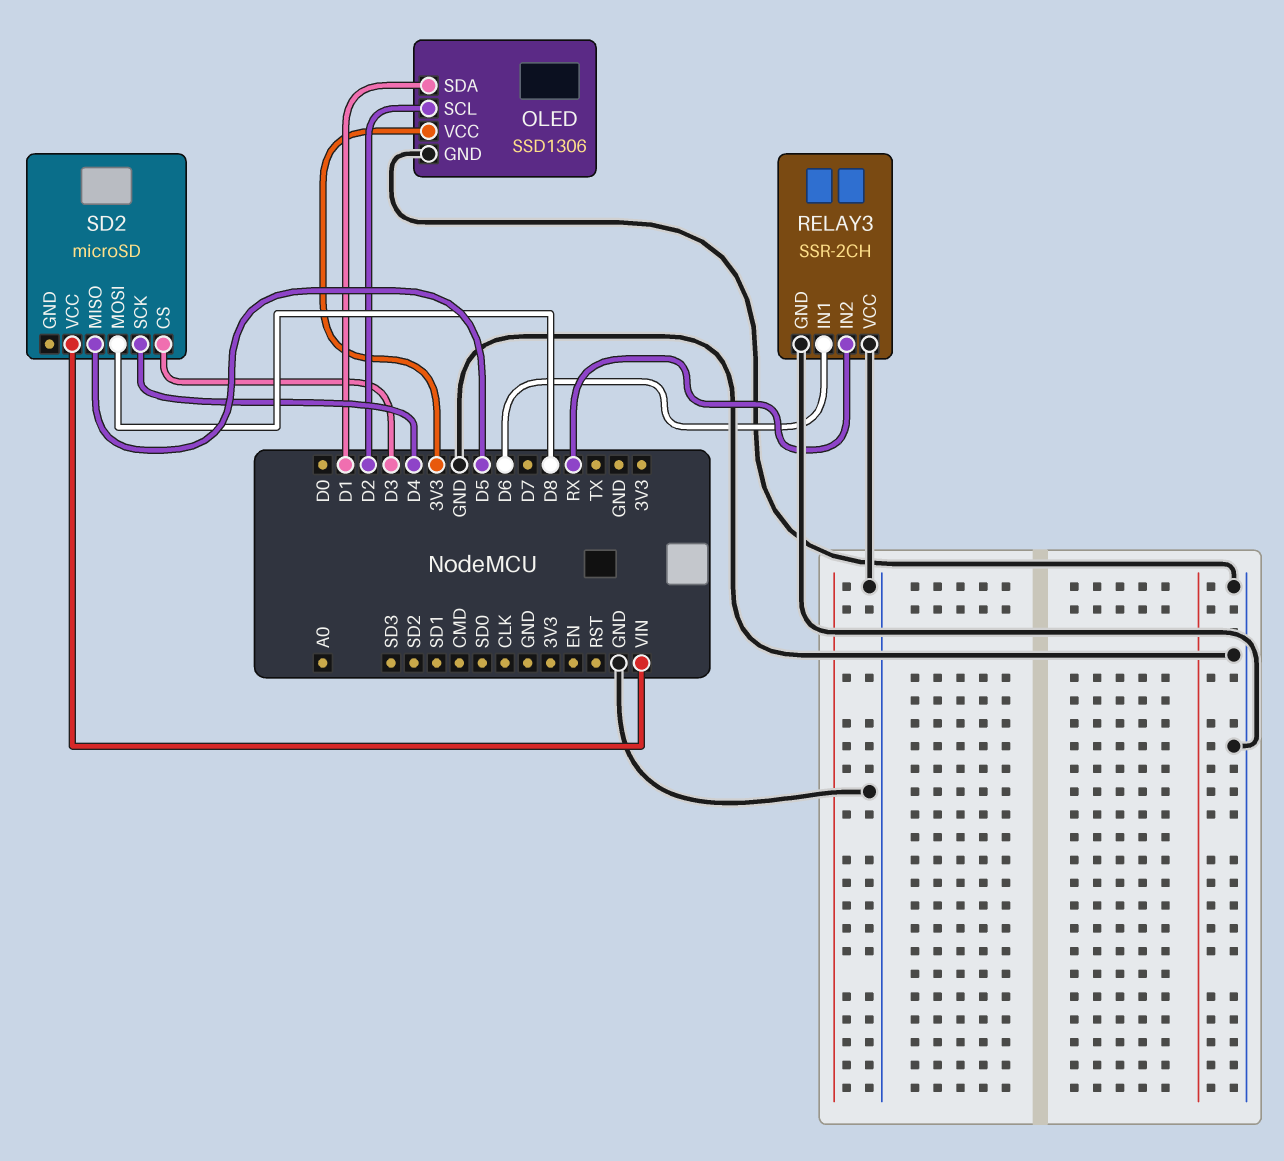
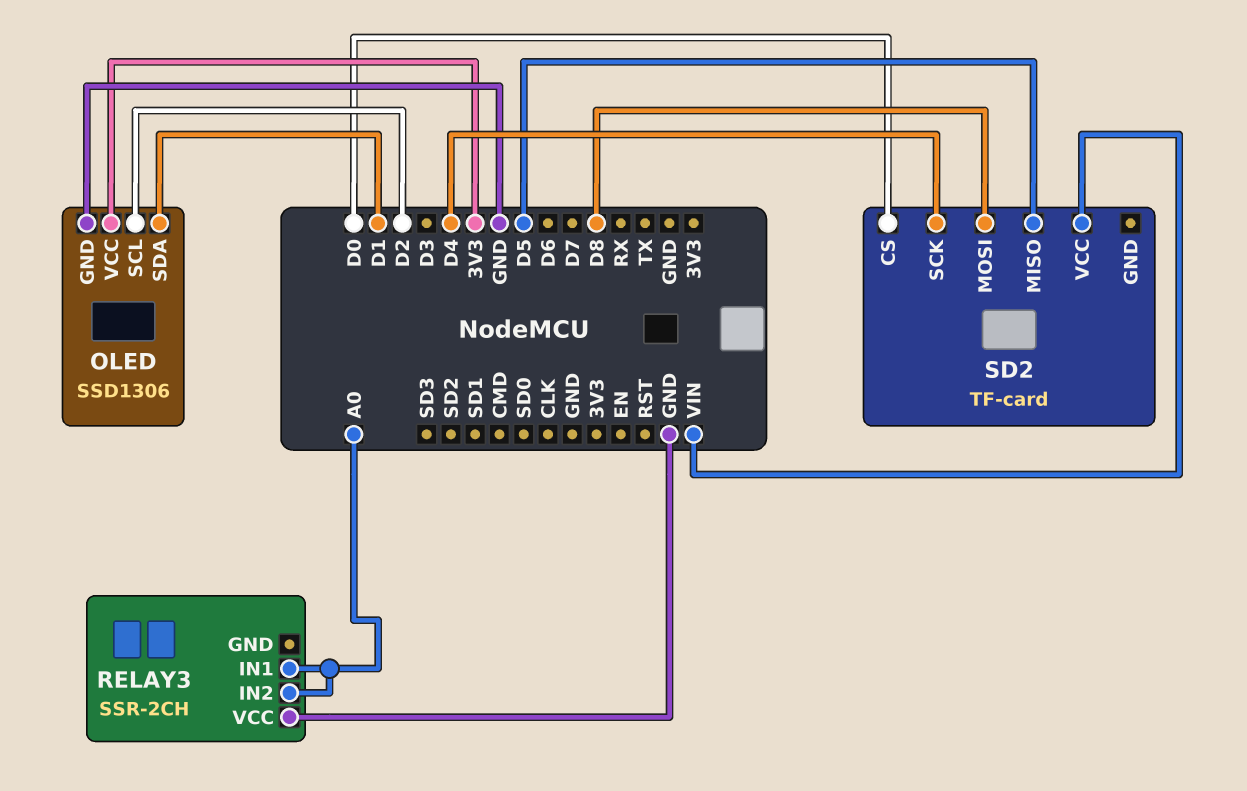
RELAY3 pin GND: GND -> none
RELAY3 pin IN1: D6 -> A0
RELAY3 pin IN2: RX -> A0
SD2: microSD -> TF-card
SD2 pin CS: D3 -> D0

